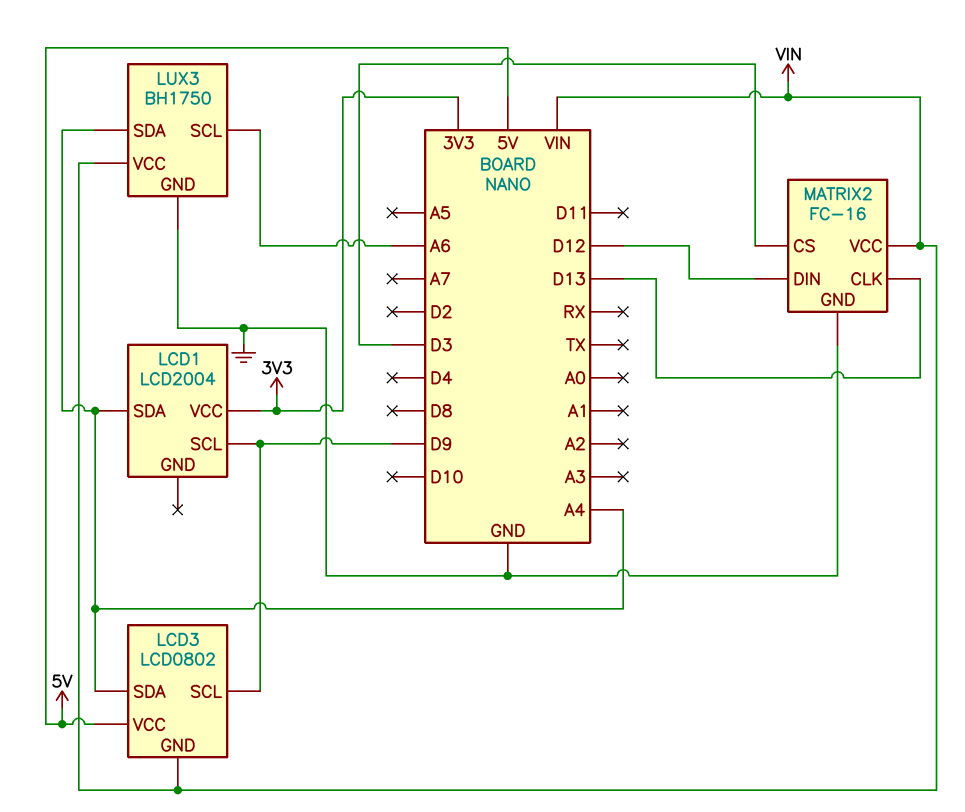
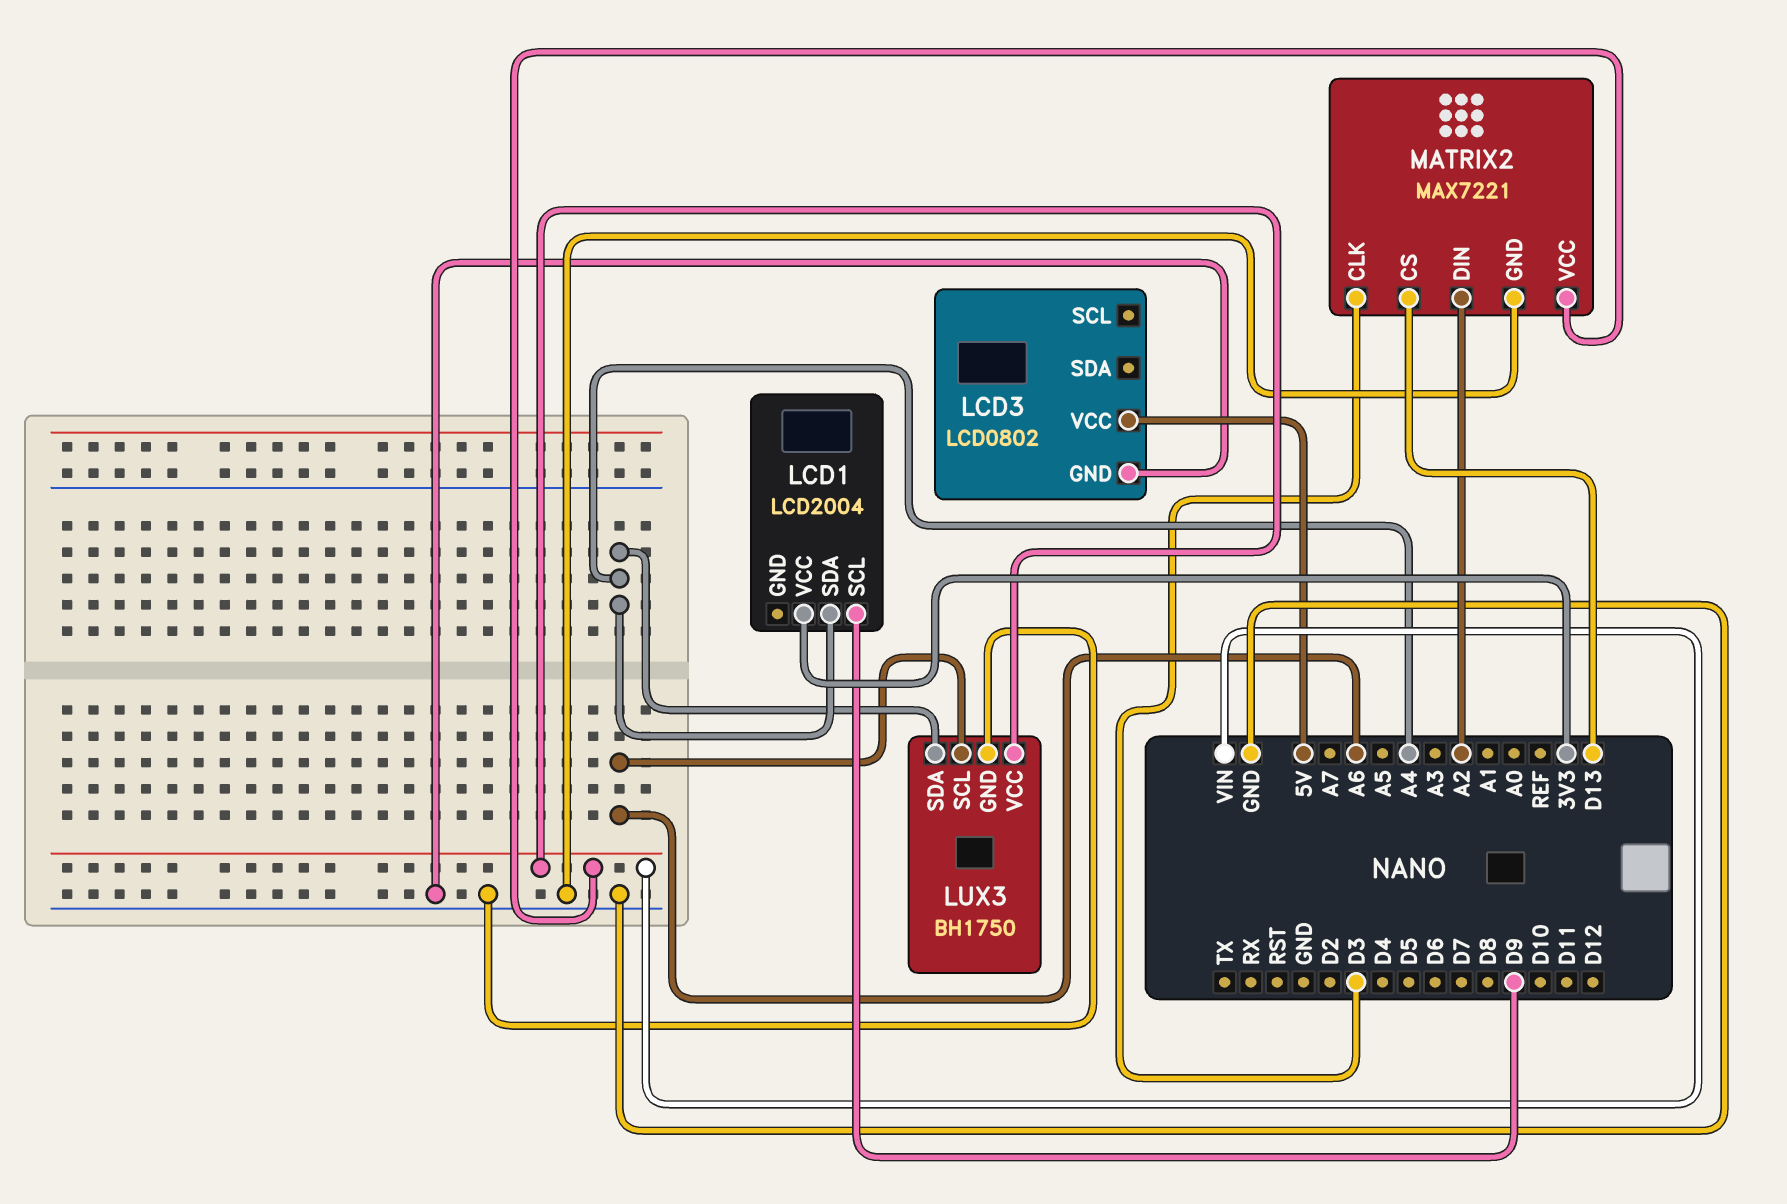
LCD3 pin GND: VIN -> GND
LCD3 pin SCL: D9 -> none
LCD3 pin SDA: A4 -> none
MATRIX2: FC-16 -> MAX7221
MATRIX2 pin CLK: D13 -> D3
MATRIX2 pin CS: D3 -> D13
MATRIX2 pin DIN: D12 -> A2

